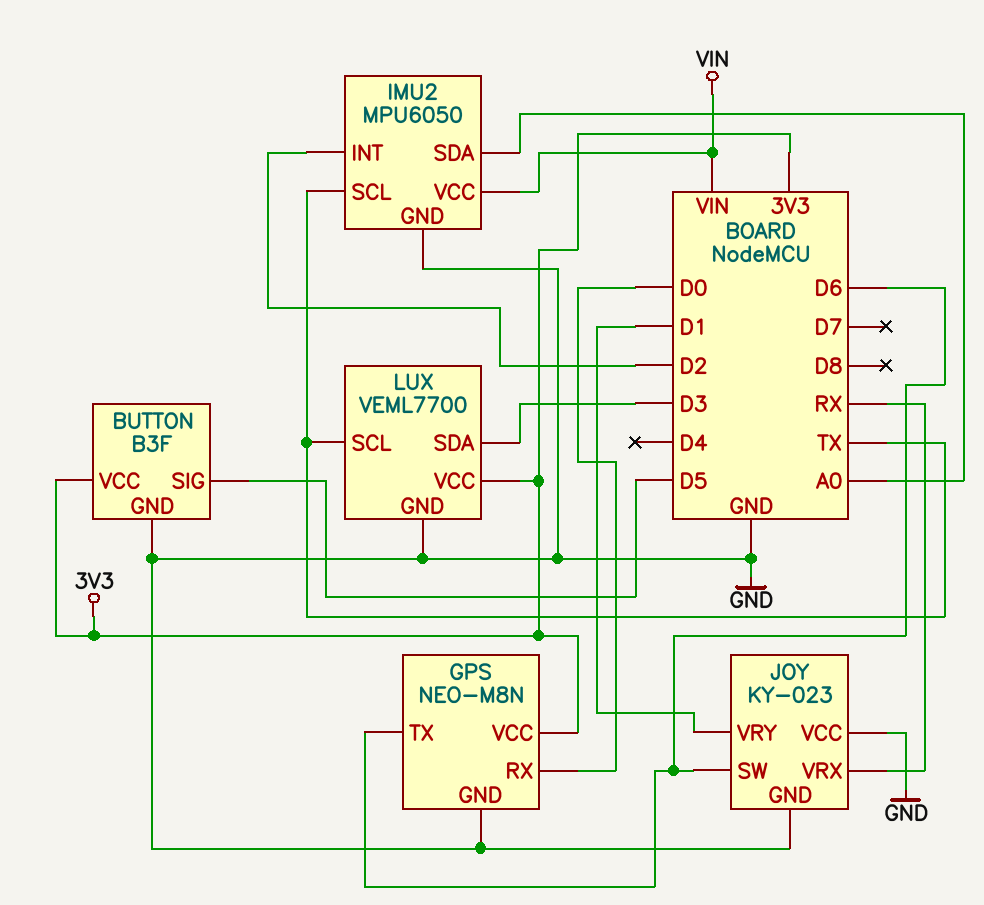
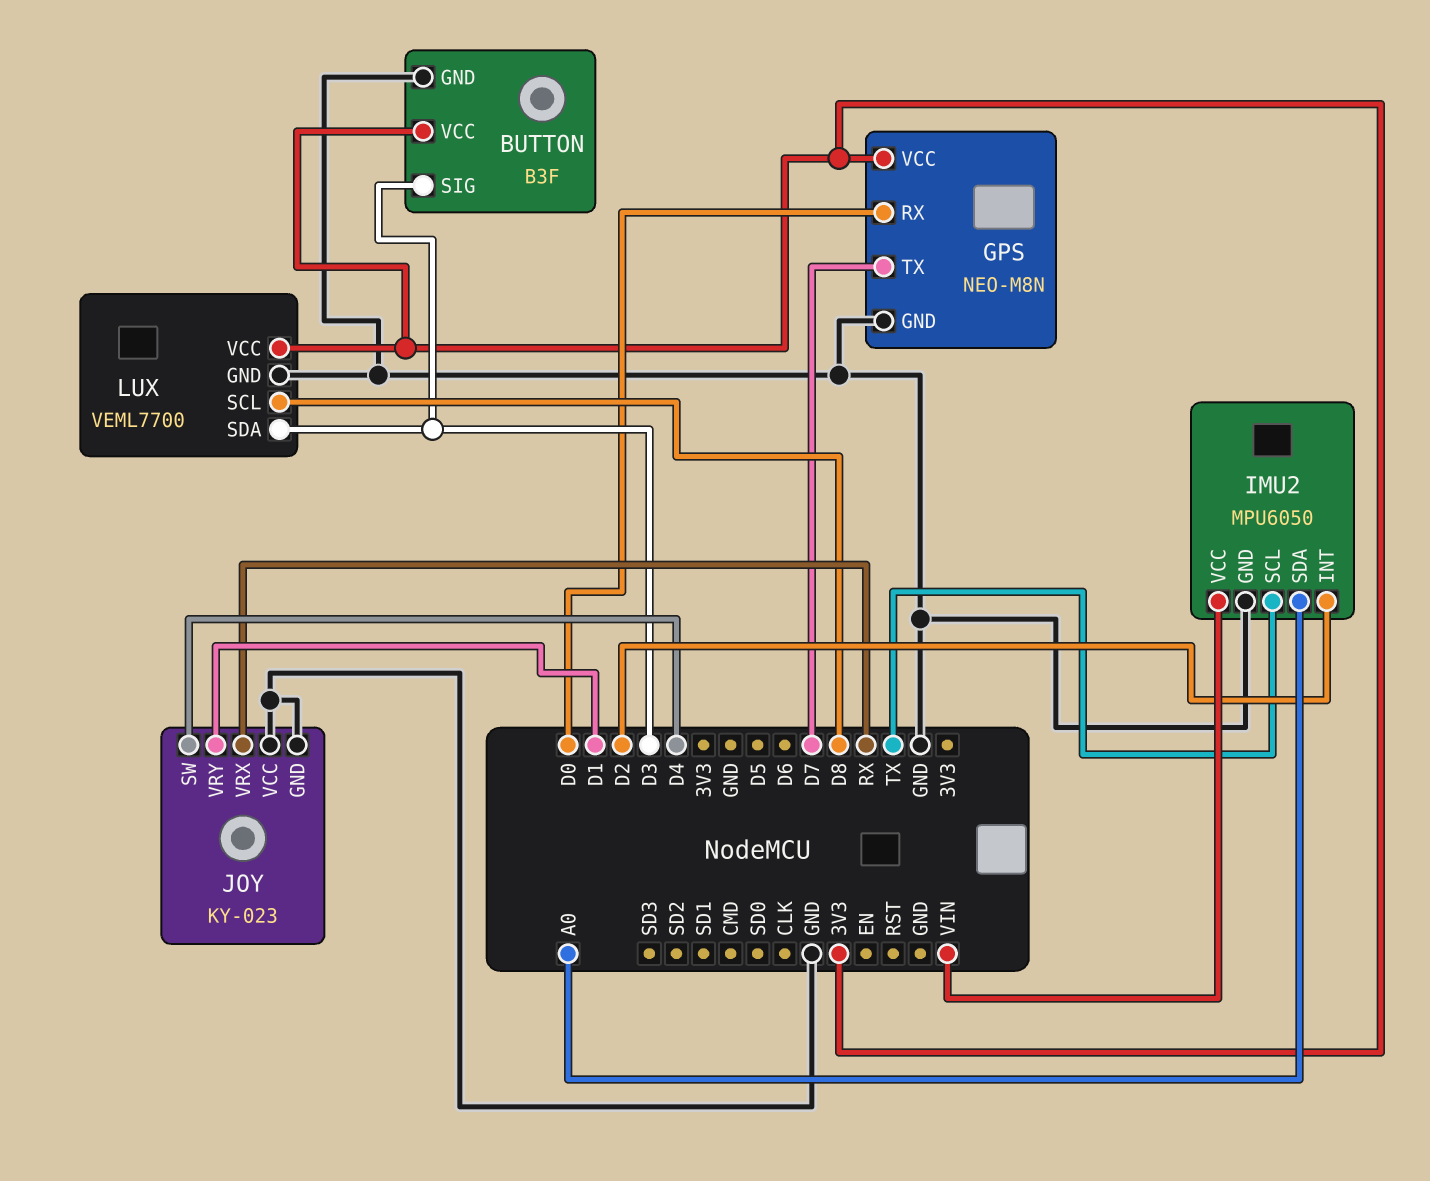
BUTTON pin SIG: D5 -> D3
GPS pin TX: D6 -> D7
JOY pin SW: D6 -> D4
LUX pin SCL: TX -> D8

